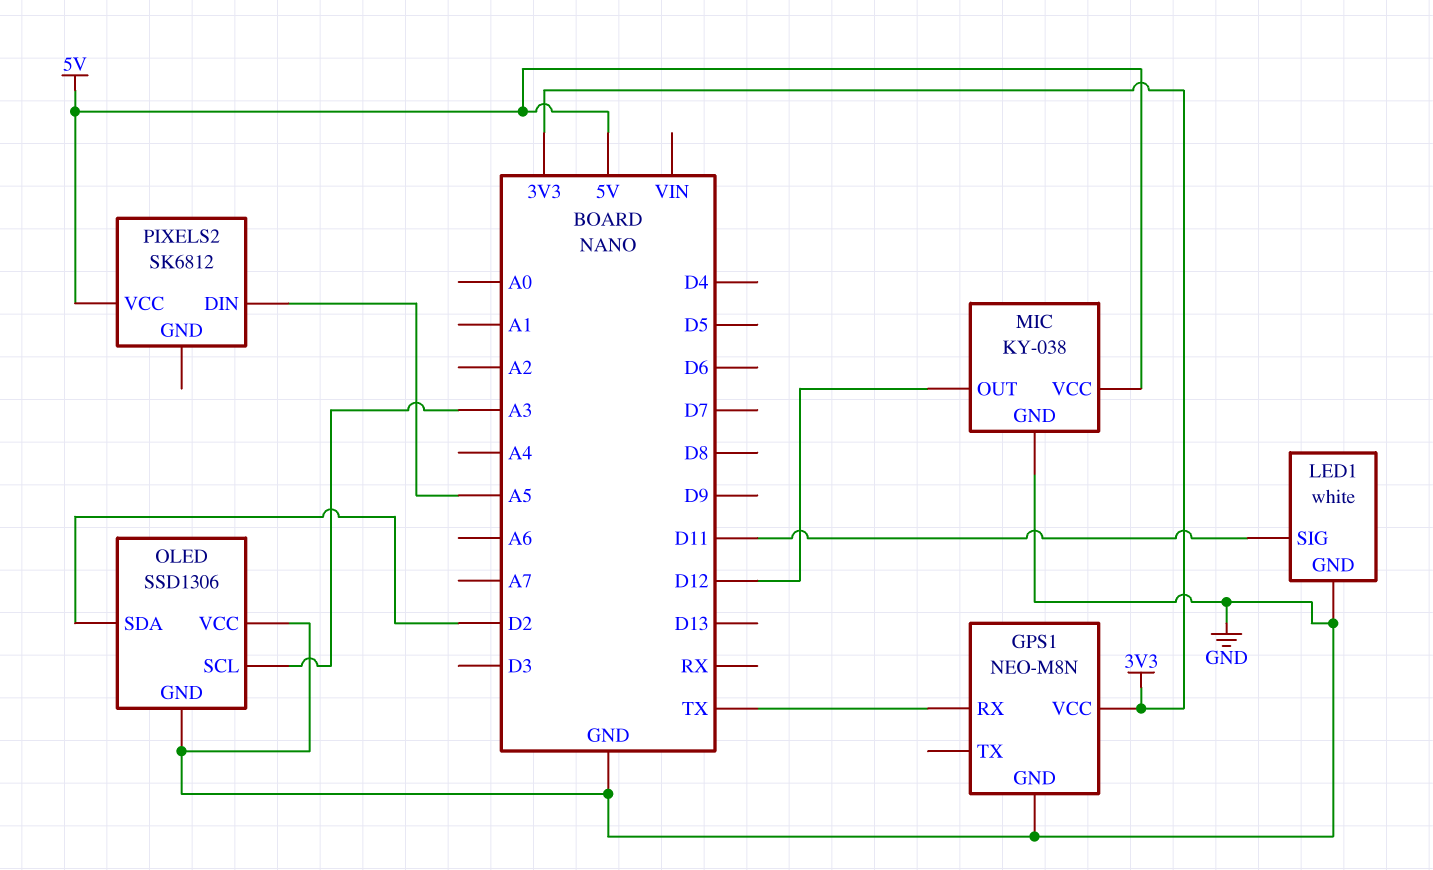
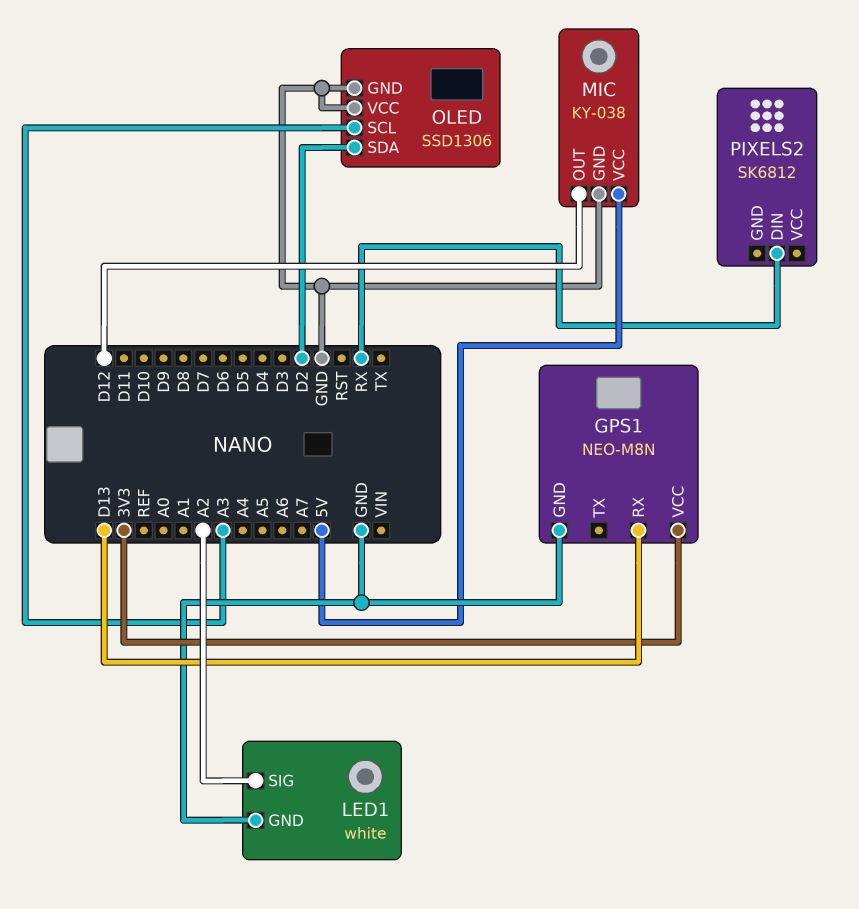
GPS1 pin RX: TX -> D13
LED1 pin SIG: D11 -> A2
PIXELS2 pin DIN: A5 -> RX
PIXELS2 pin VCC: 5V -> none

